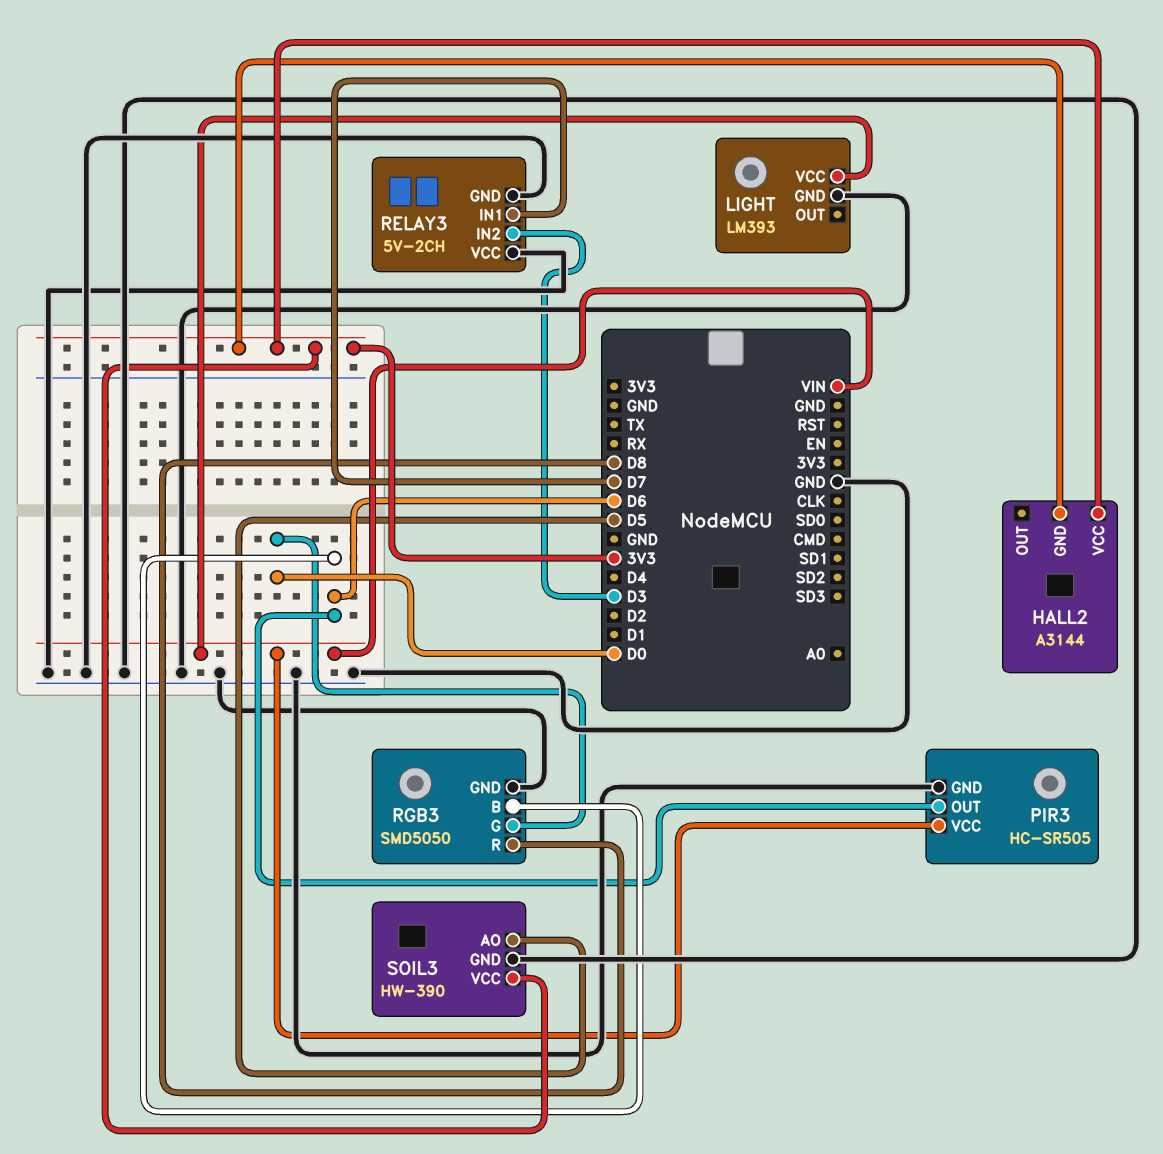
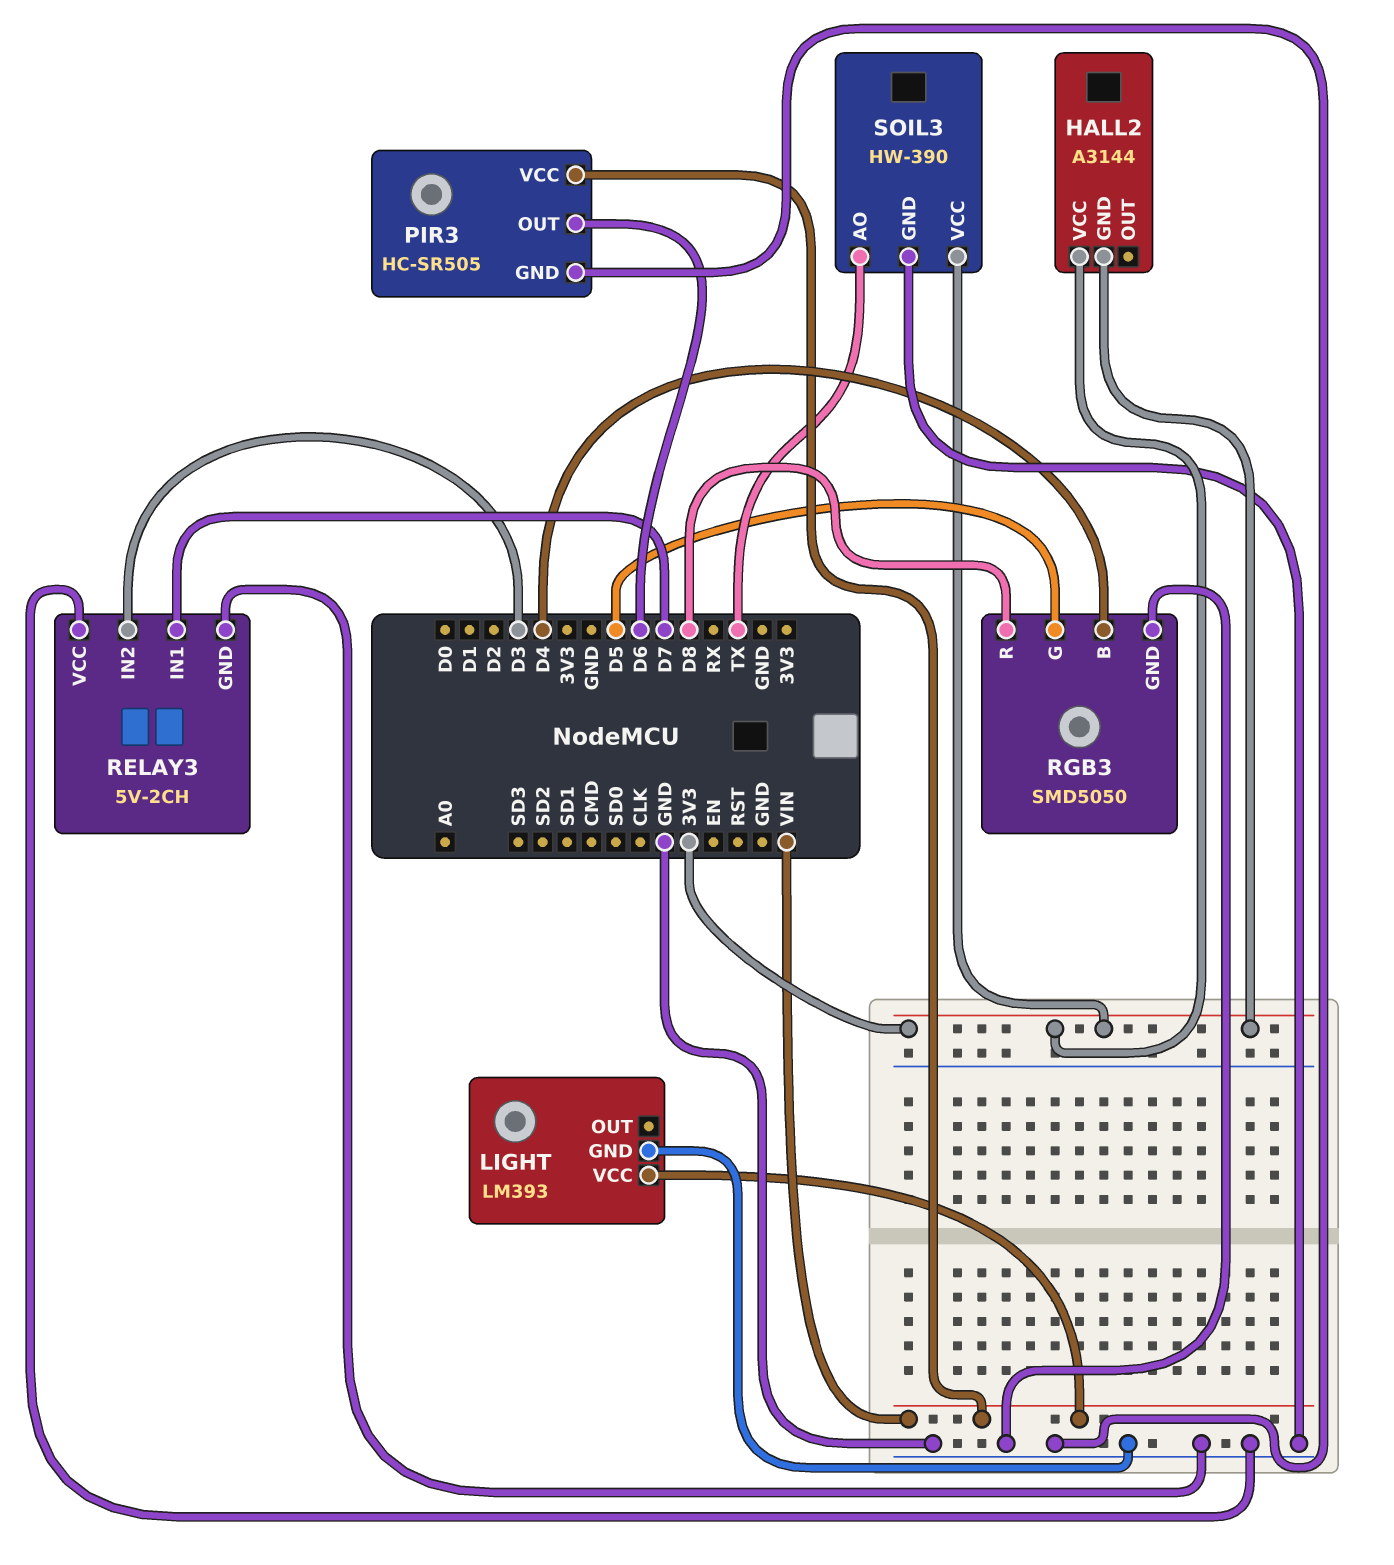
RGB3 pin B: D6 -> D4
RGB3 pin G: D0 -> D5
SOIL3 pin AO: D5 -> TX

